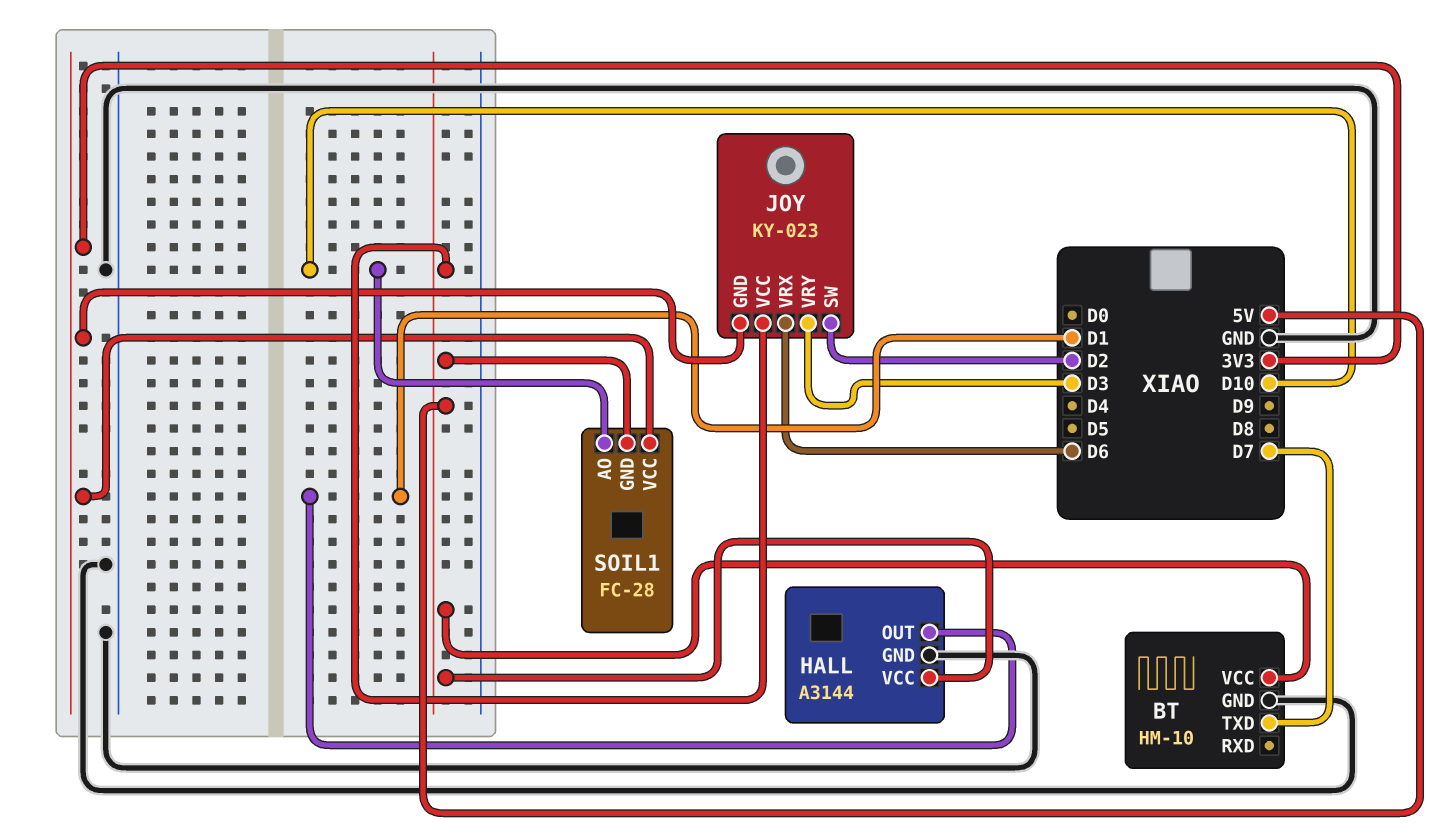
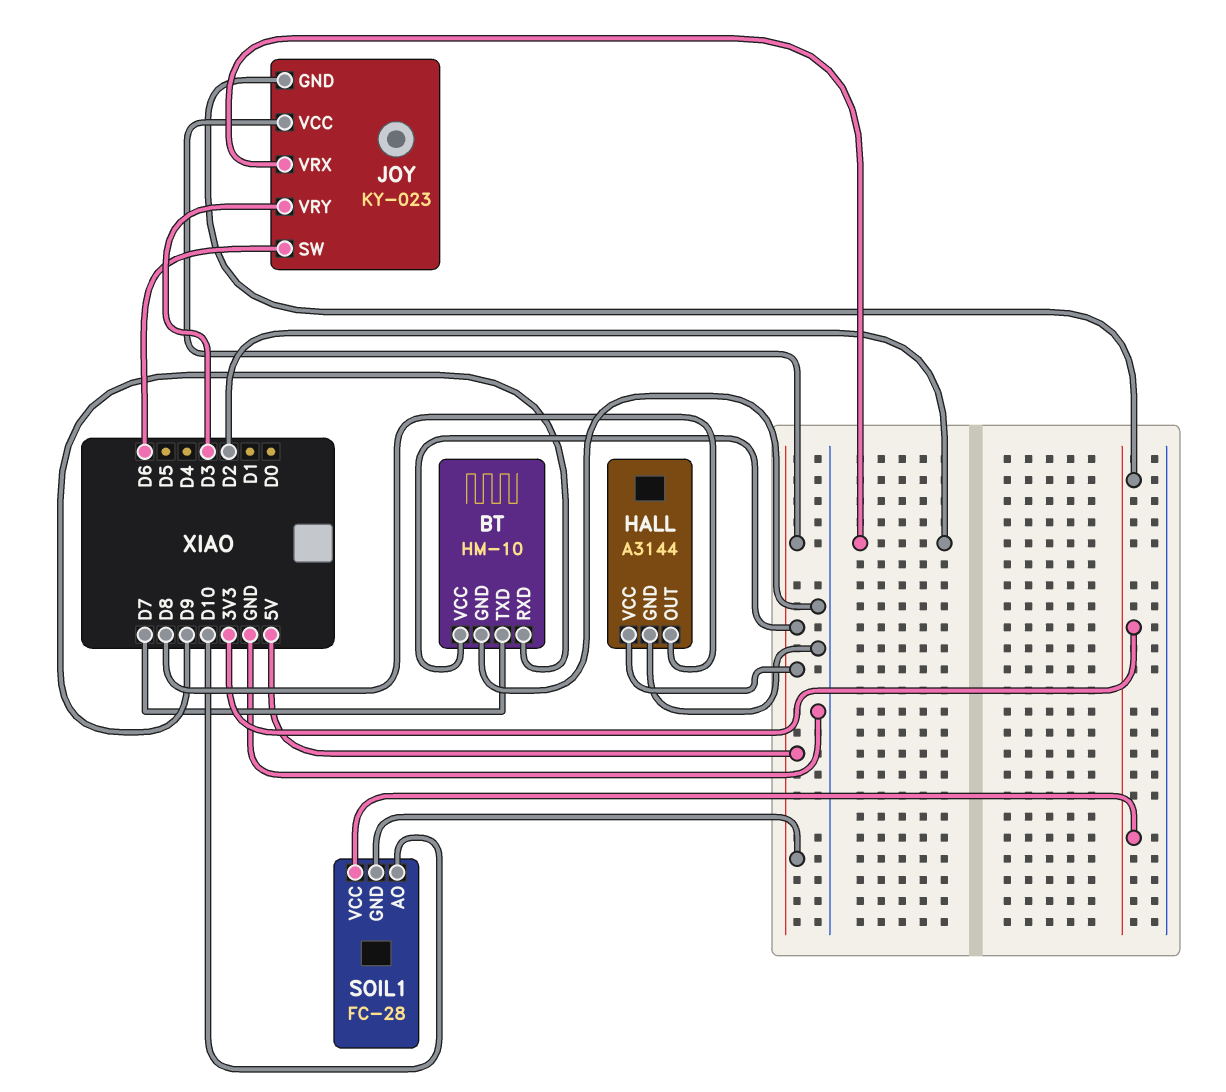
BT pin RXD: none -> D9
HALL pin OUT: D1 -> D8
JOY pin SW: D2 -> D6
JOY pin VRX: D6 -> D2

